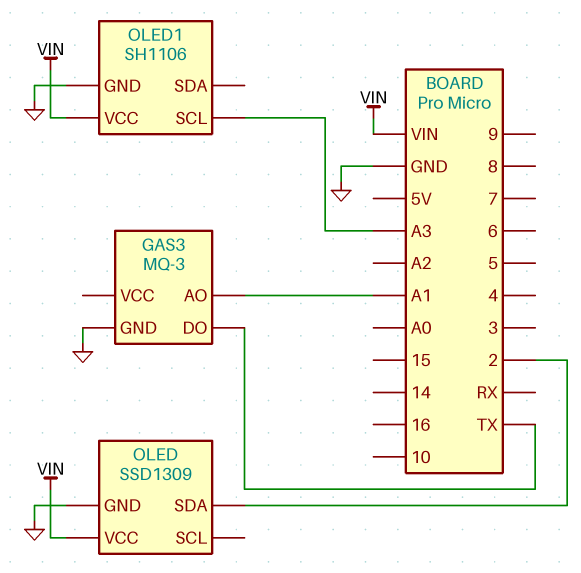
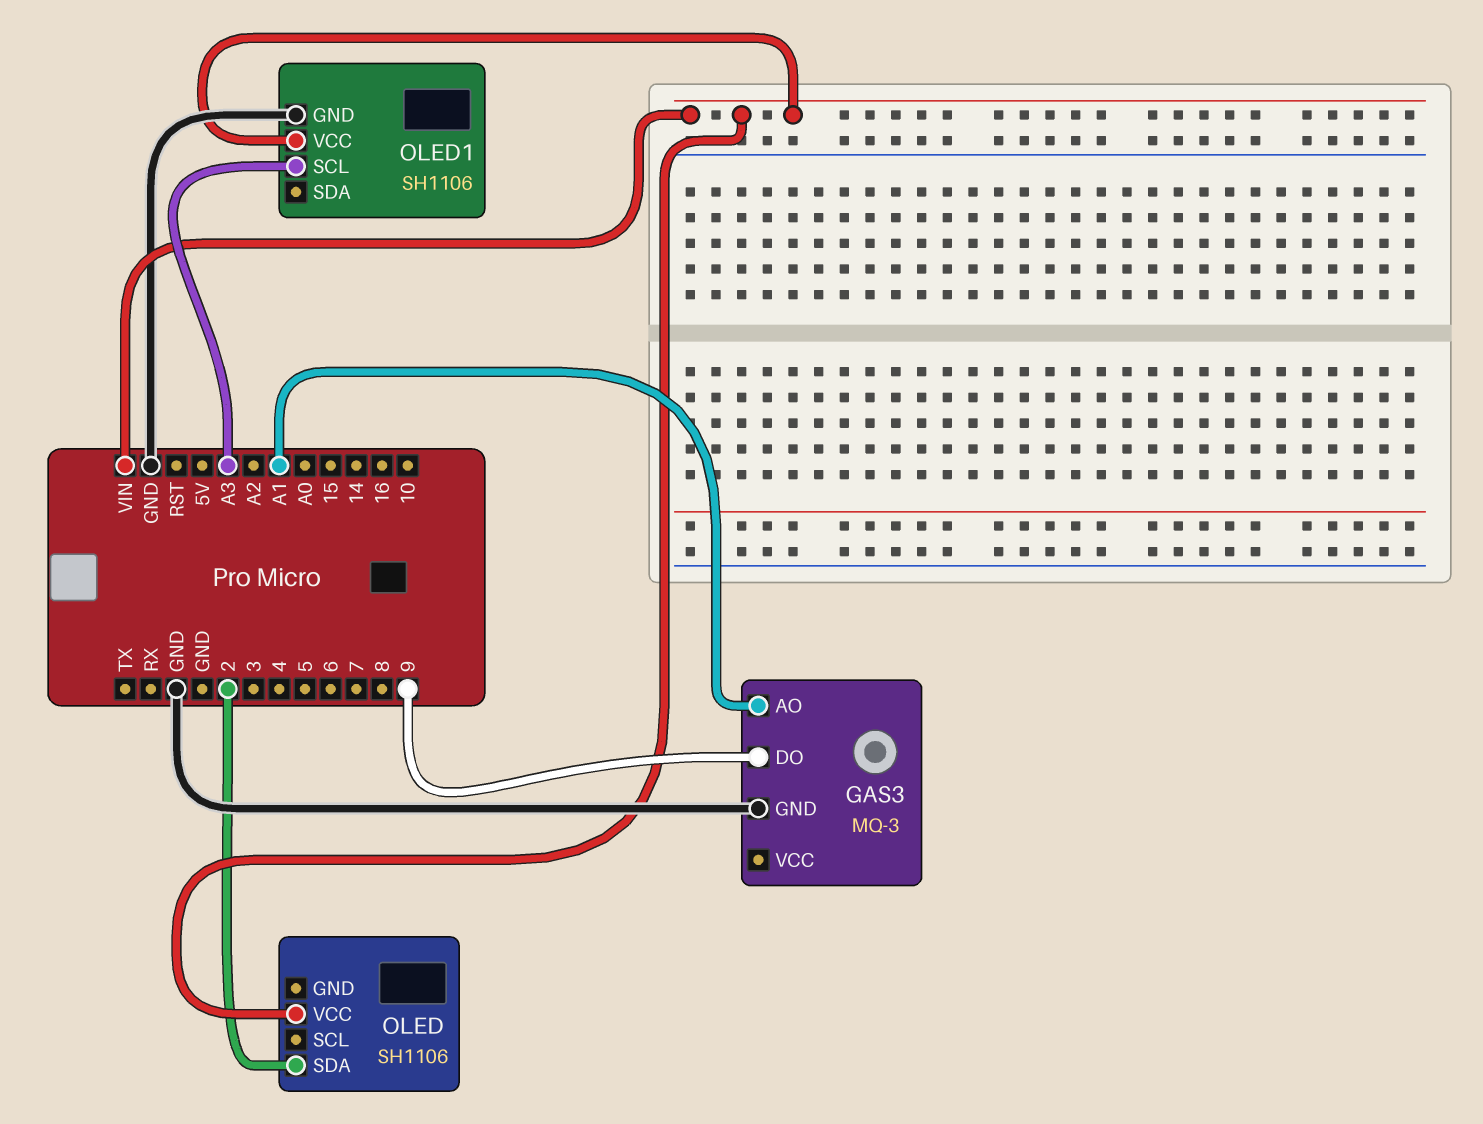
GAS3 pin DO: TX -> 9
OLED: SSD1309 -> SH1106
OLED pin GND: GND -> none

